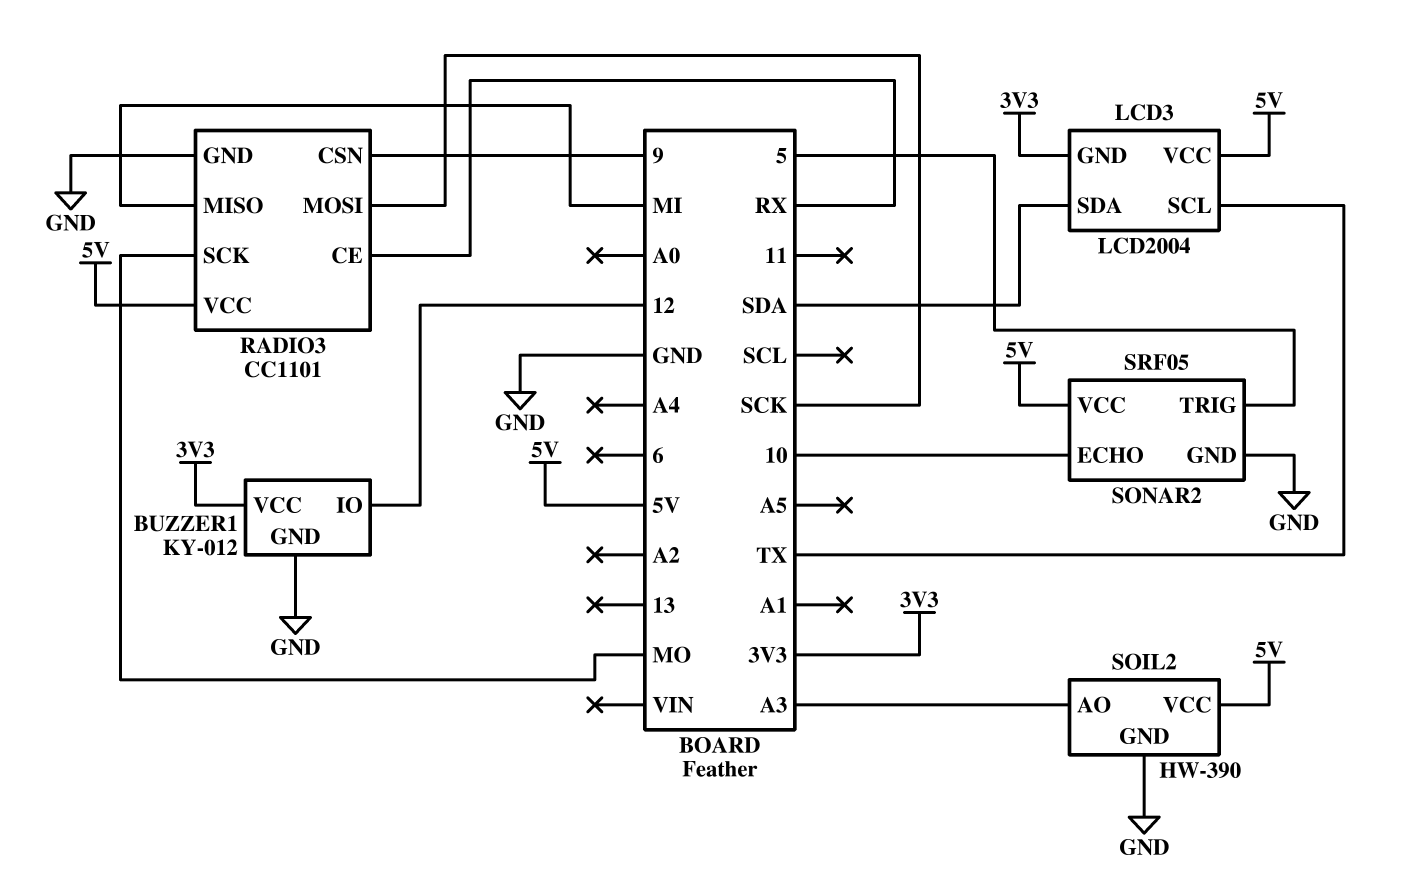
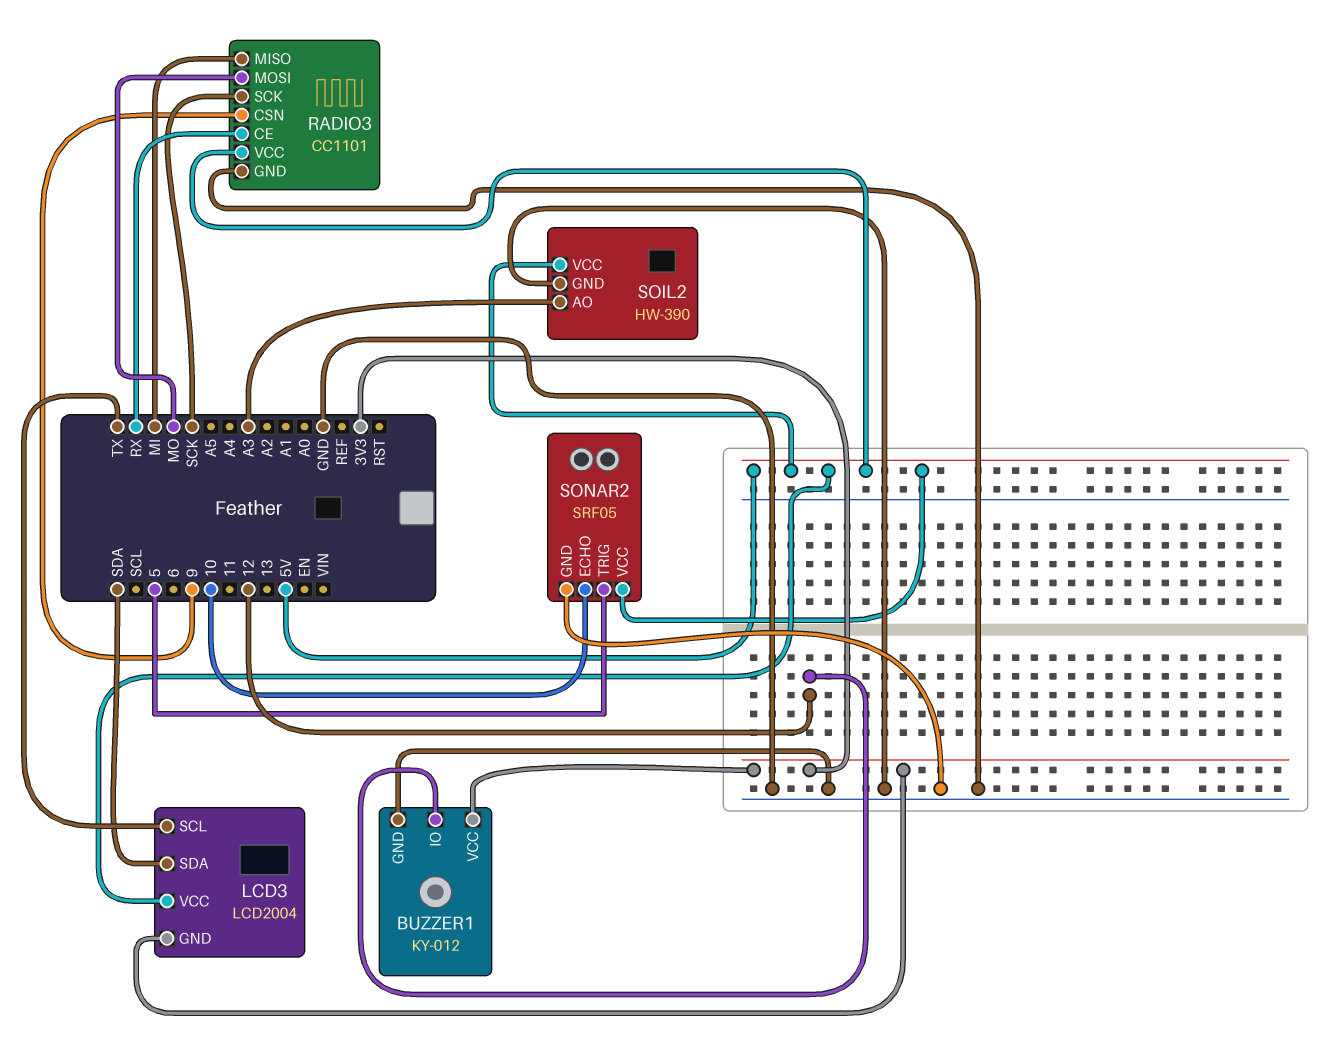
RADIO3 pin MOSI: SCK -> MO
RADIO3 pin SCK: MO -> SCK

